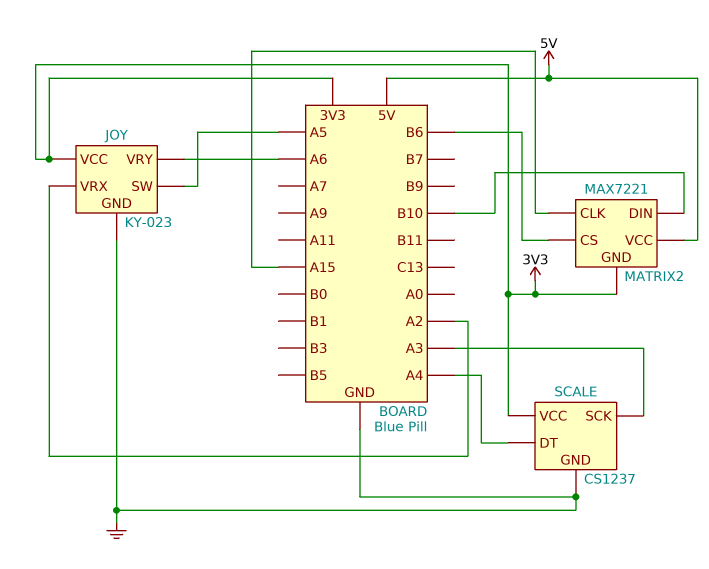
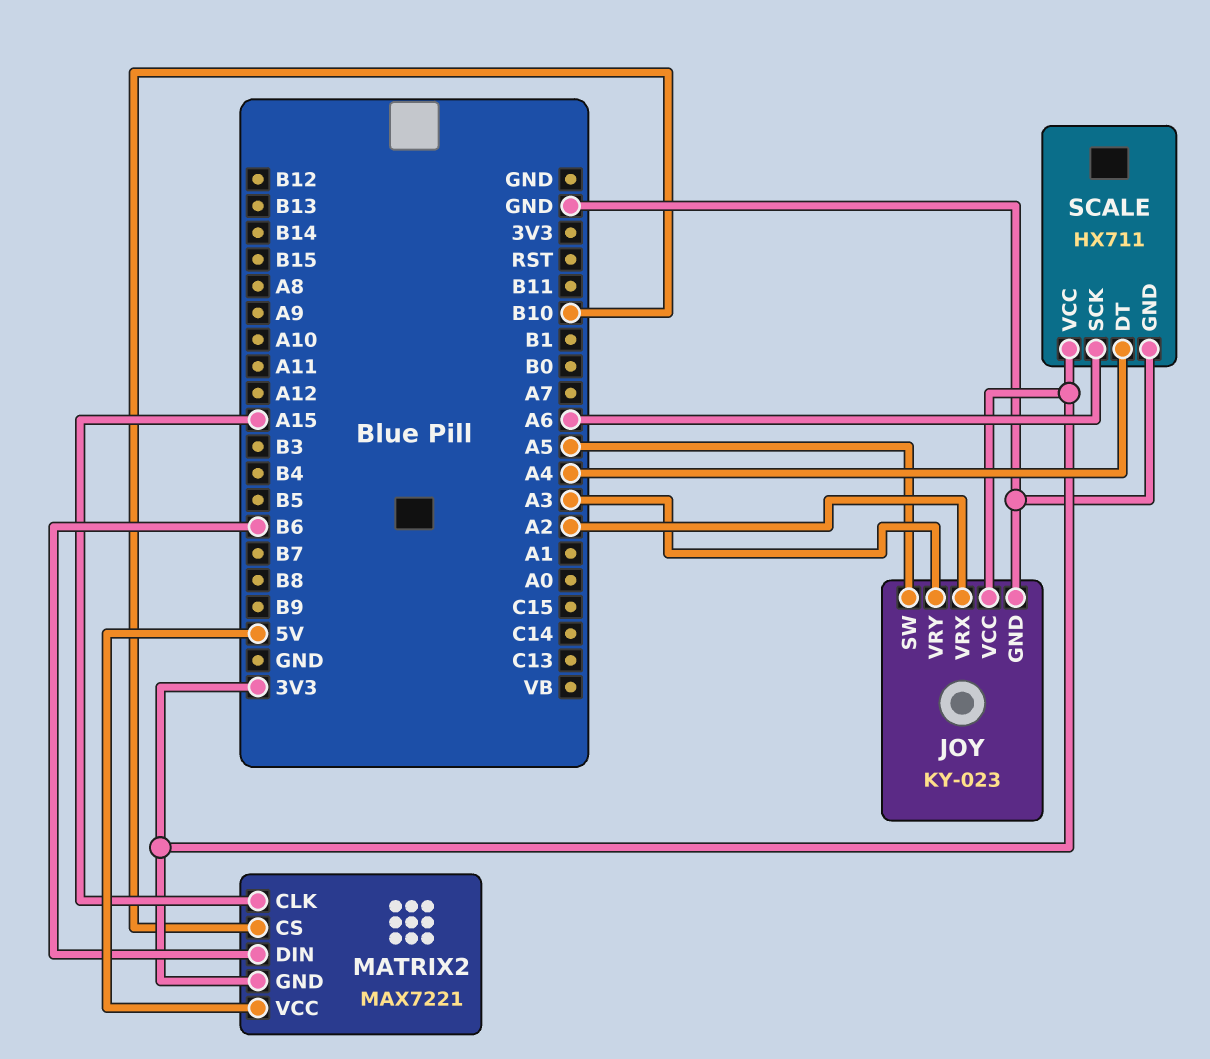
JOY pin VRY: A6 -> A3
MATRIX2 pin CS: B6 -> B10
MATRIX2 pin DIN: B10 -> B6
SCALE: CS1237 -> HX711
SCALE pin SCK: A3 -> A6

